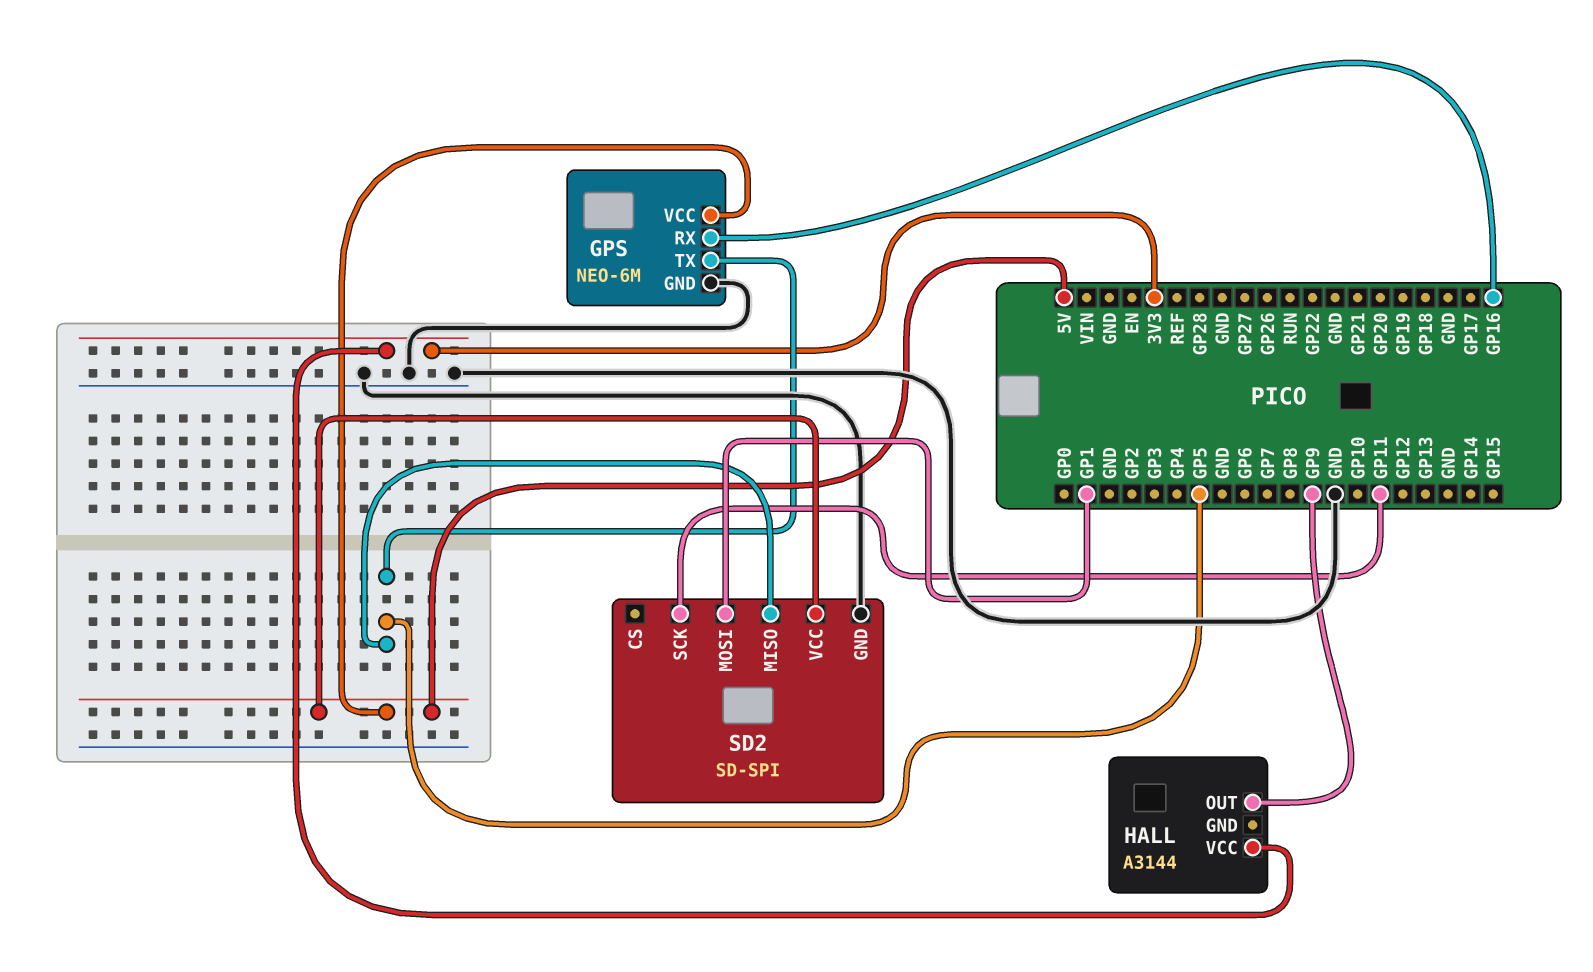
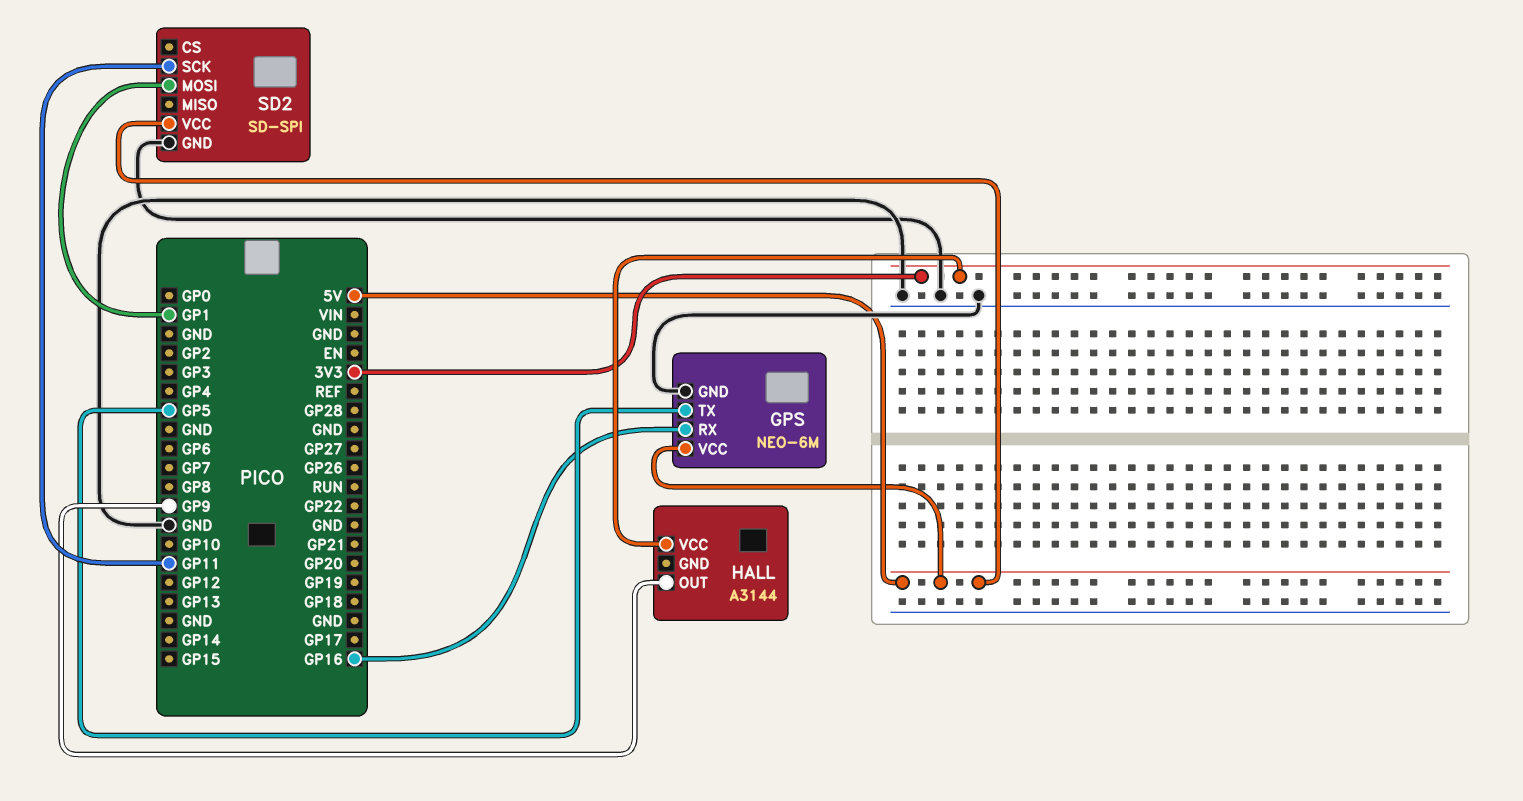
SD2 pin MISO: GP5 -> none

